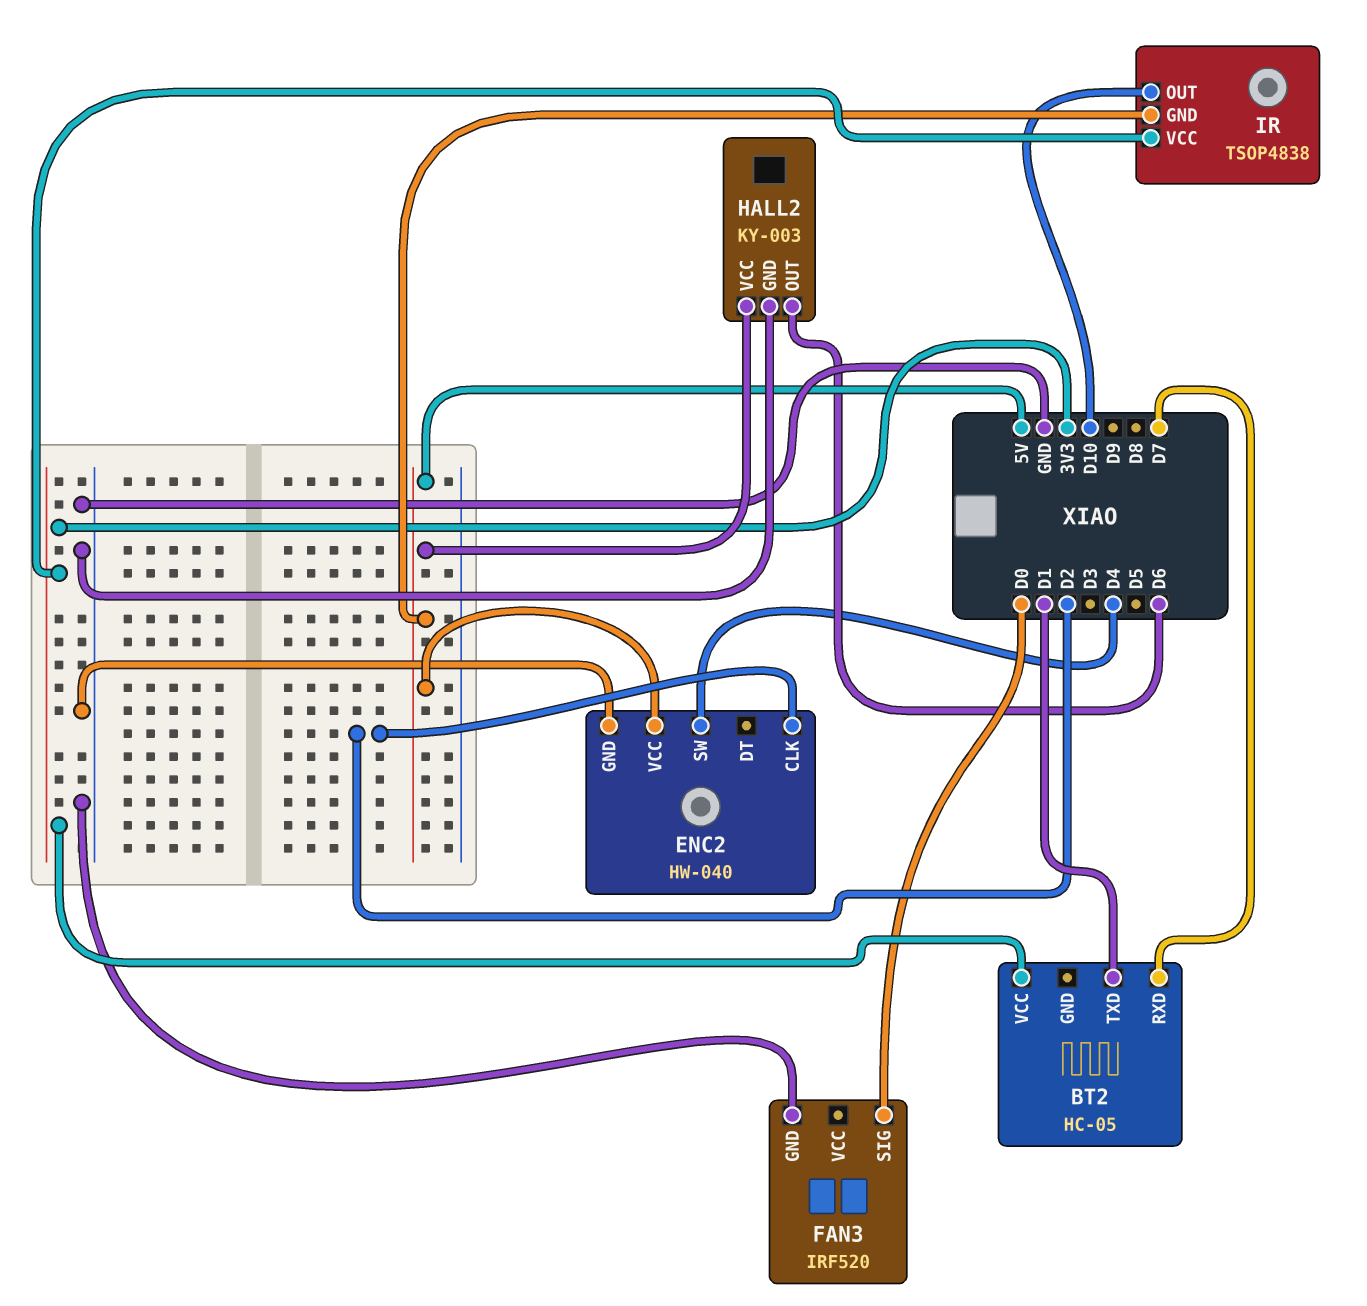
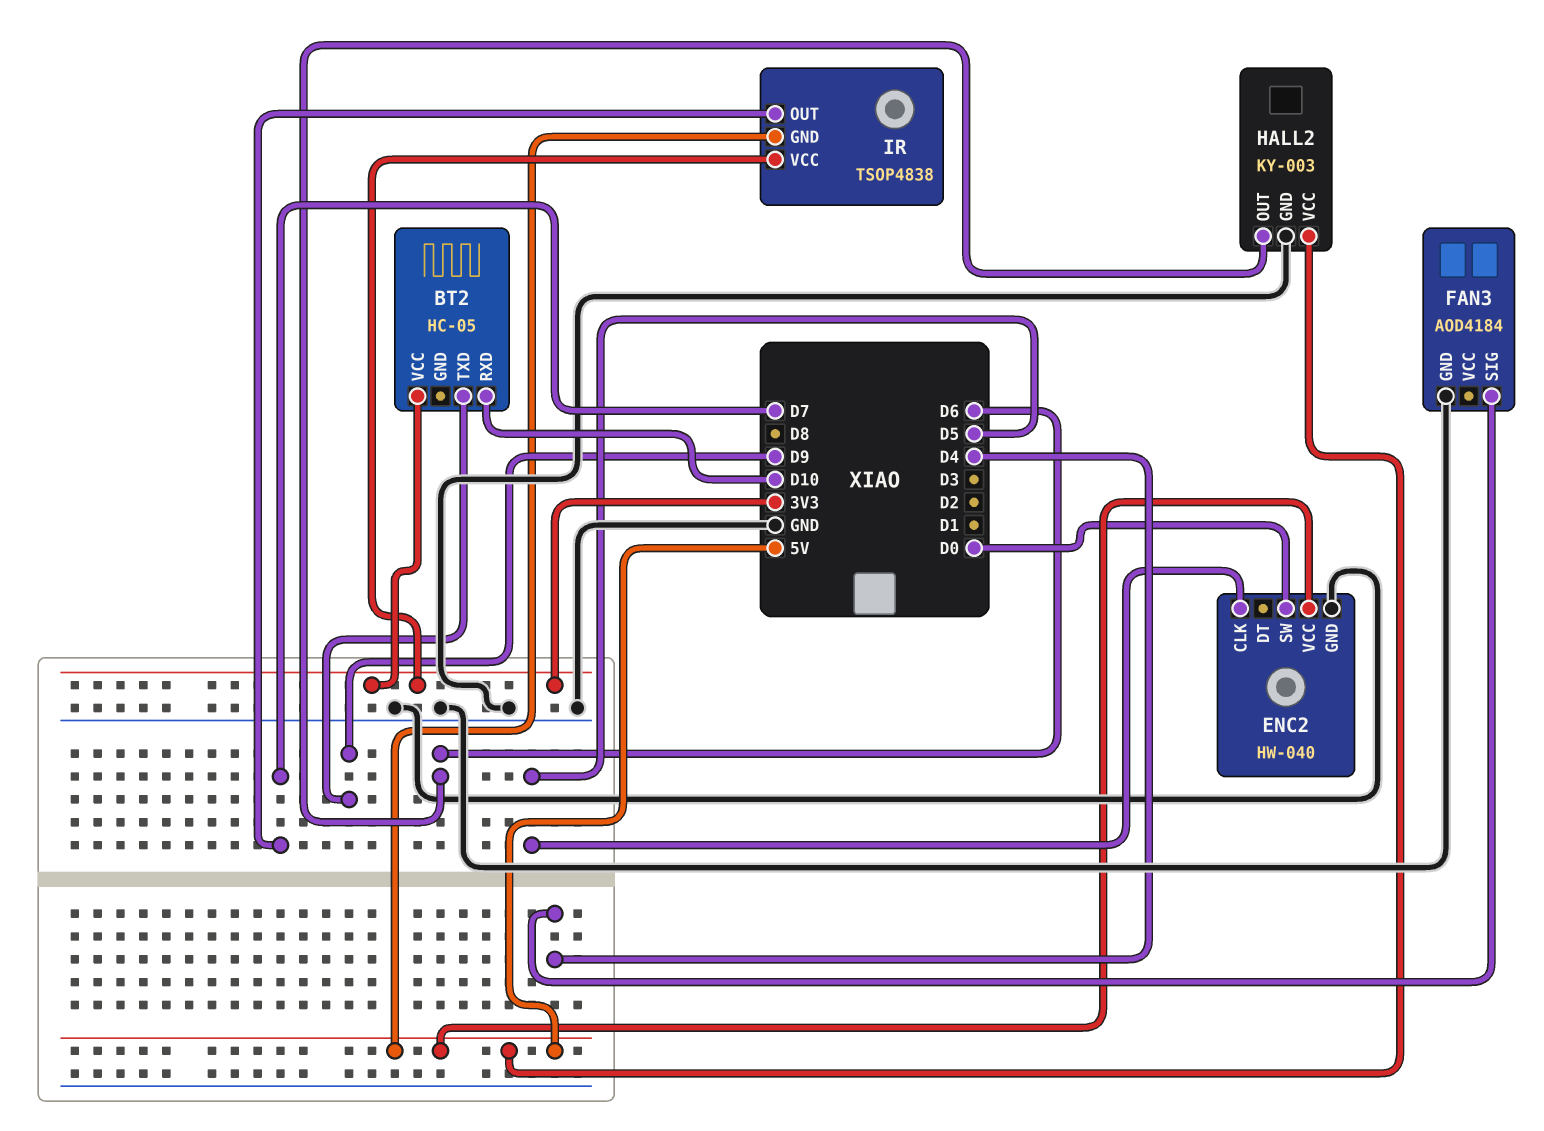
BT2 pin RXD: D7 -> D10
BT2 pin TXD: D1 -> D9
ENC2 pin CLK: D2 -> D5
ENC2 pin SW: D4 -> D0
FAN3: IRF520 -> AOD4184
FAN3 pin SIG: D0 -> D4
IR pin OUT: D10 -> D7

